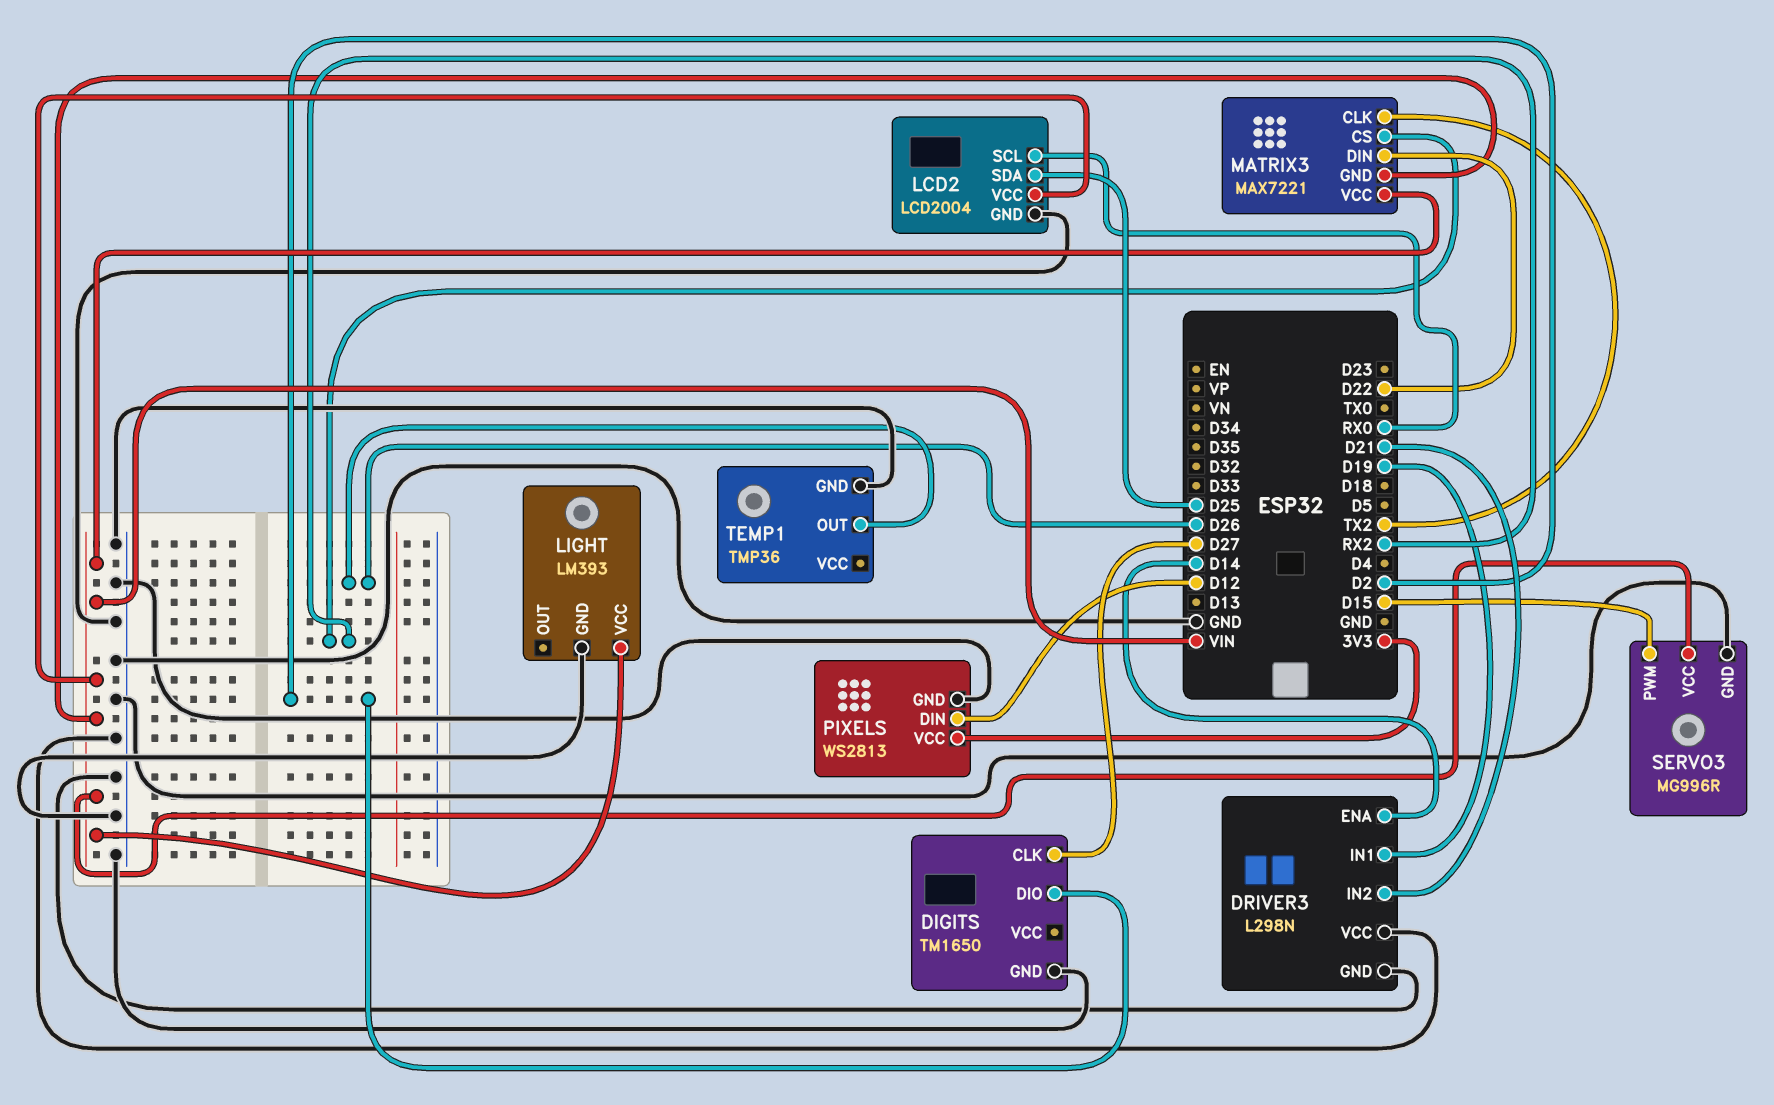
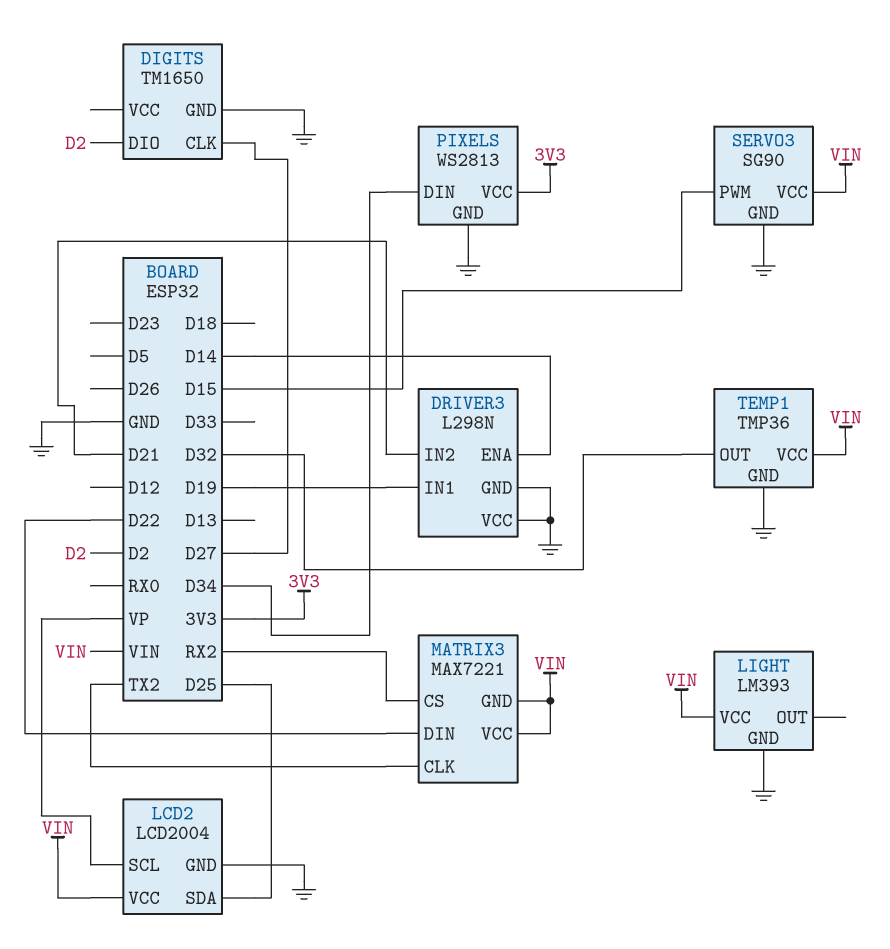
LCD2 pin SCL: RX0 -> VP
PIXELS pin DIN: D12 -> D34
SERVO3: MG996R -> SG90
TEMP1 pin OUT: D26 -> D32
TEMP1 pin VCC: none -> VIN

